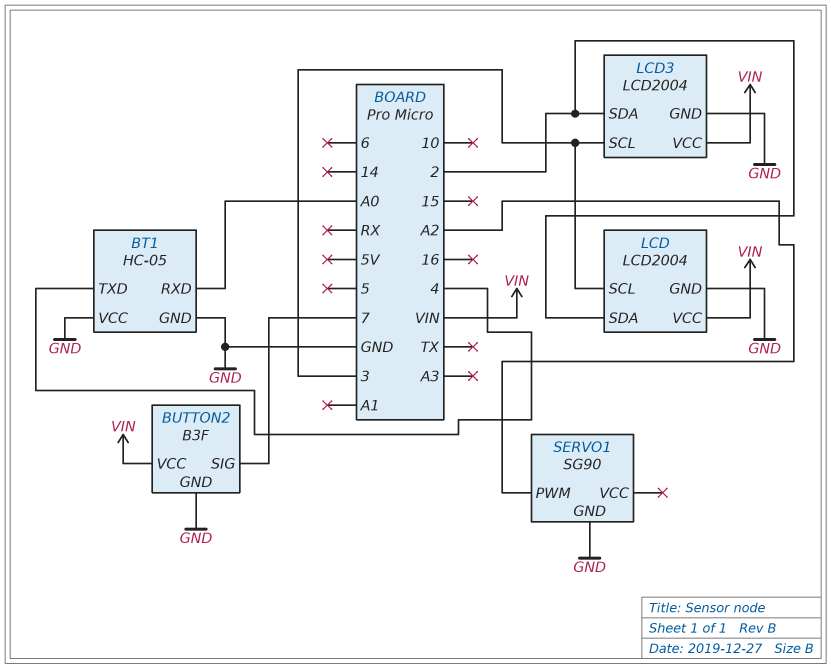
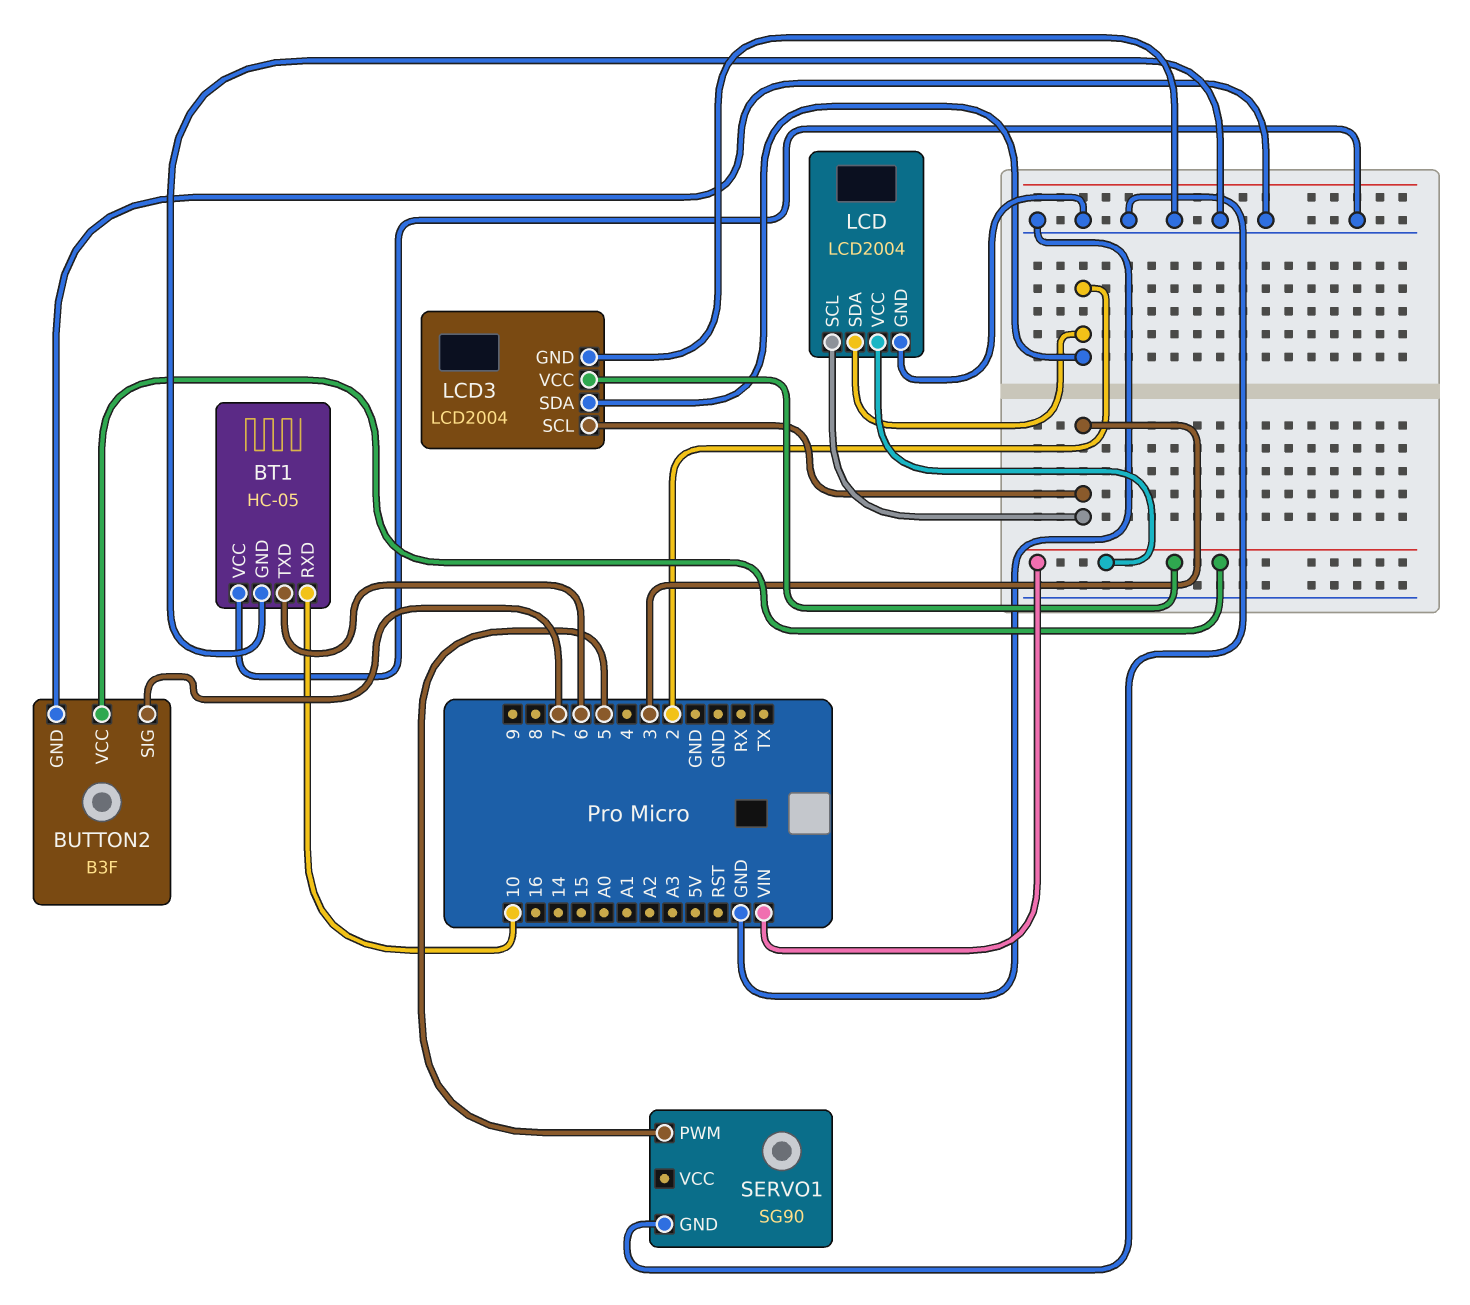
BT1 pin RXD: A0 -> 10
BT1 pin TXD: 4 -> 6
SERVO1 pin PWM: A2 -> 5

